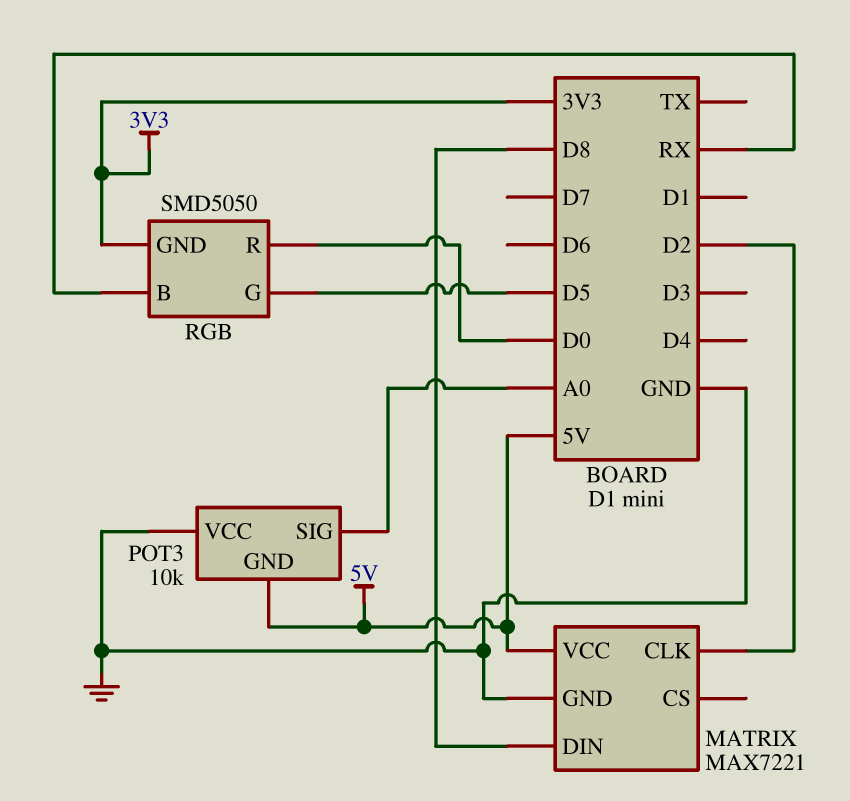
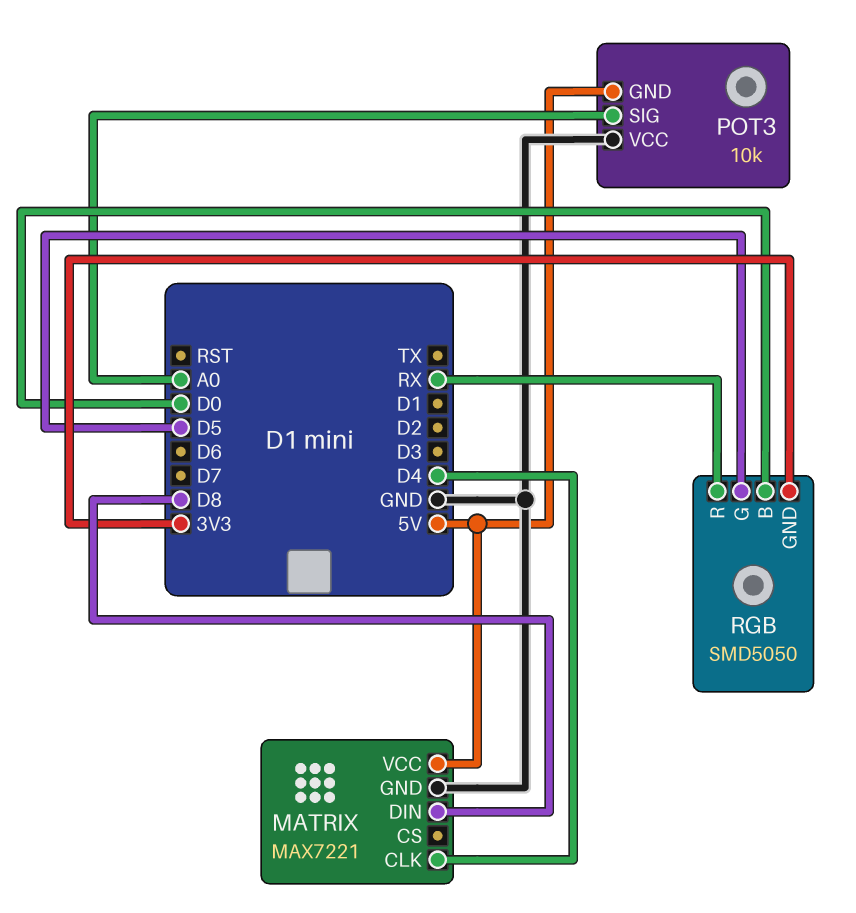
MATRIX pin CLK: D2 -> D4
RGB pin B: RX -> D0
RGB pin R: D0 -> RX

